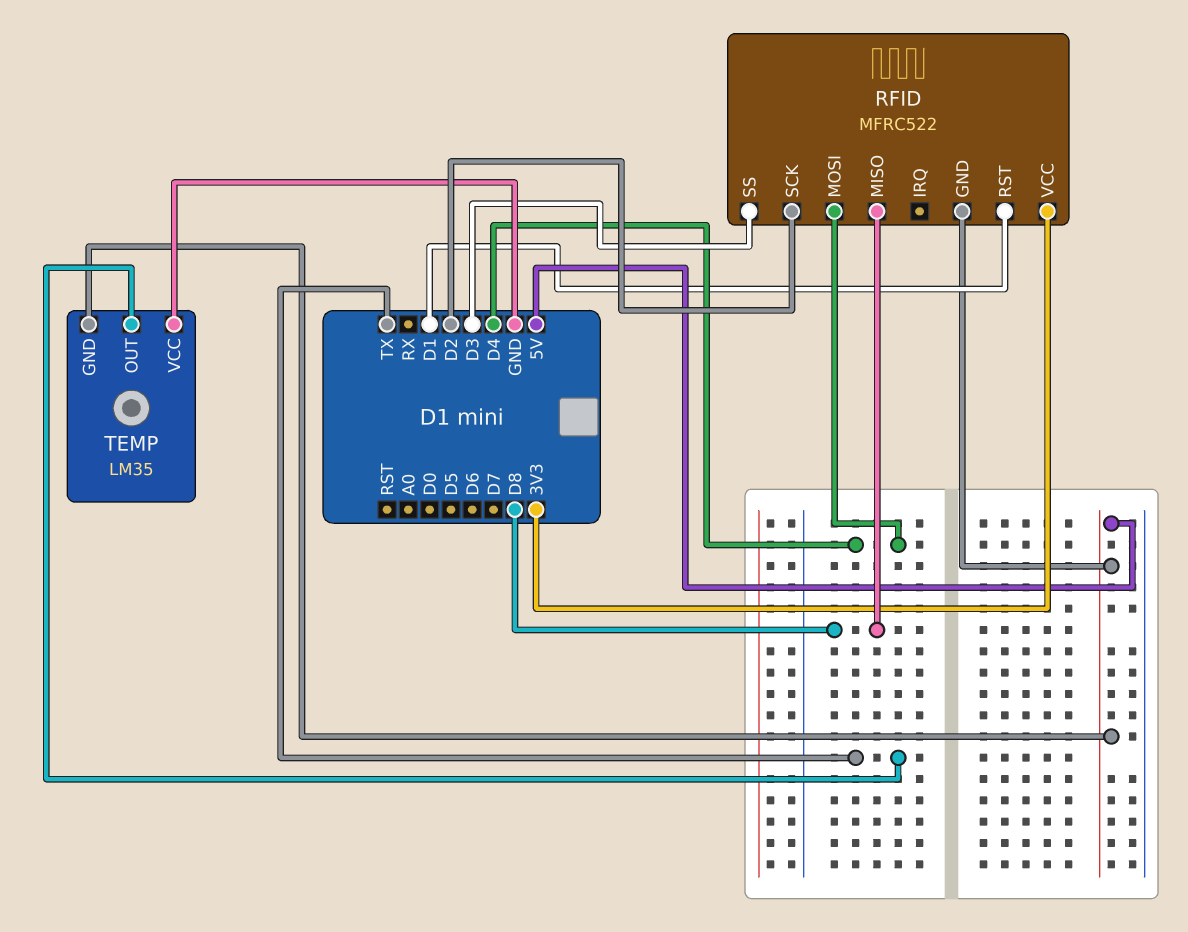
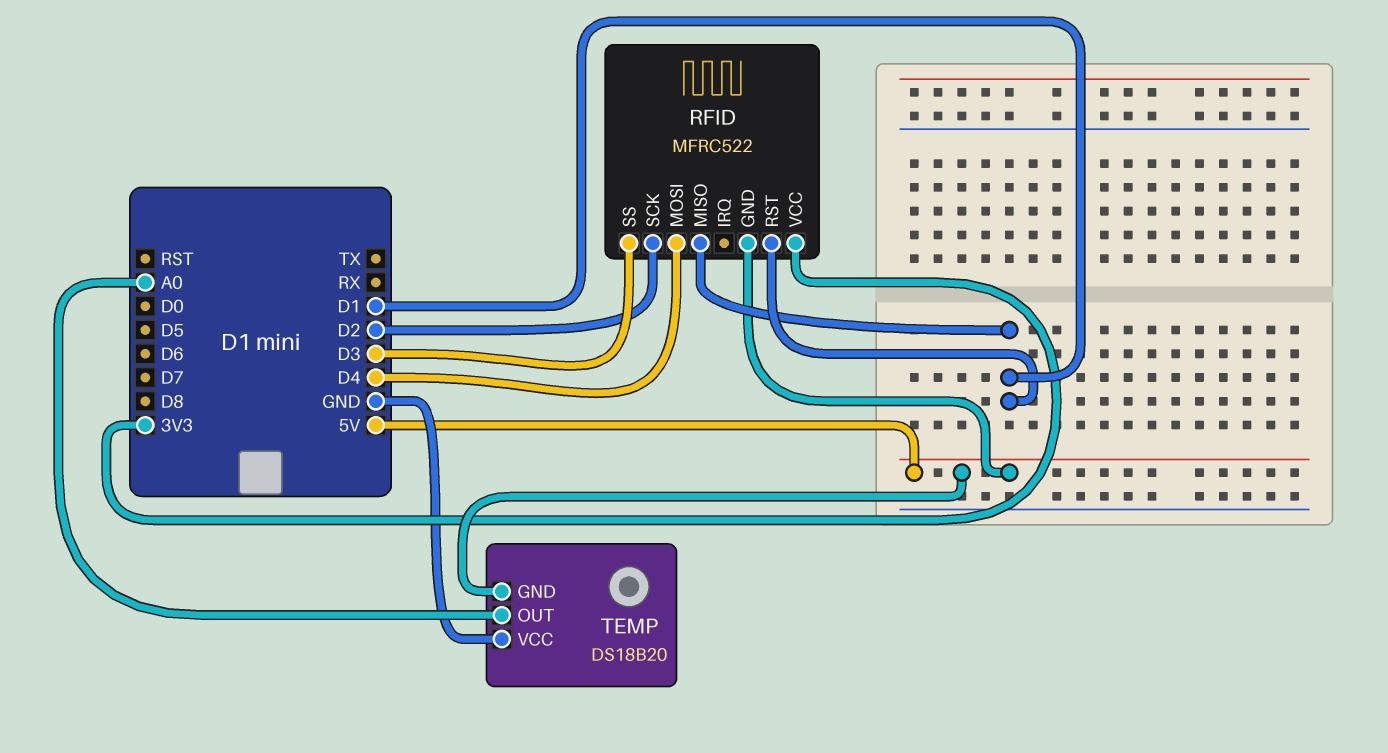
RFID pin MISO: D8 -> D1
TEMP: LM35 -> DS18B20
TEMP pin OUT: TX -> A0

